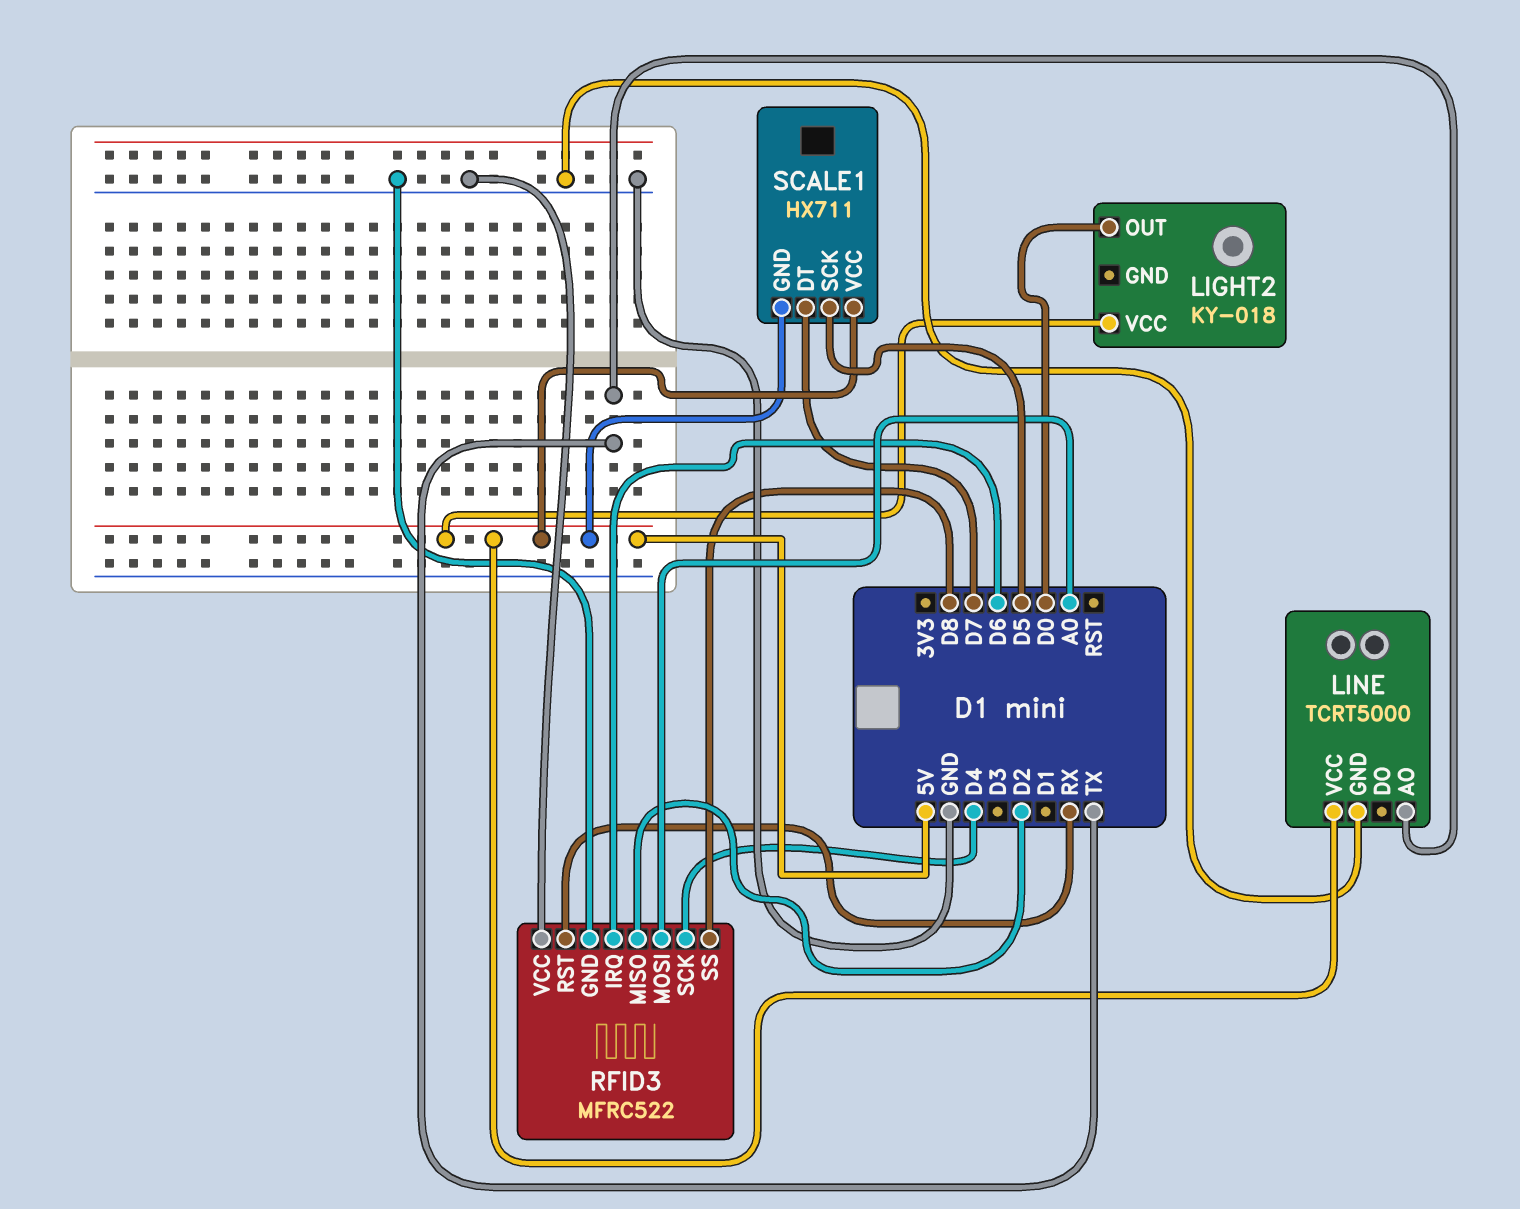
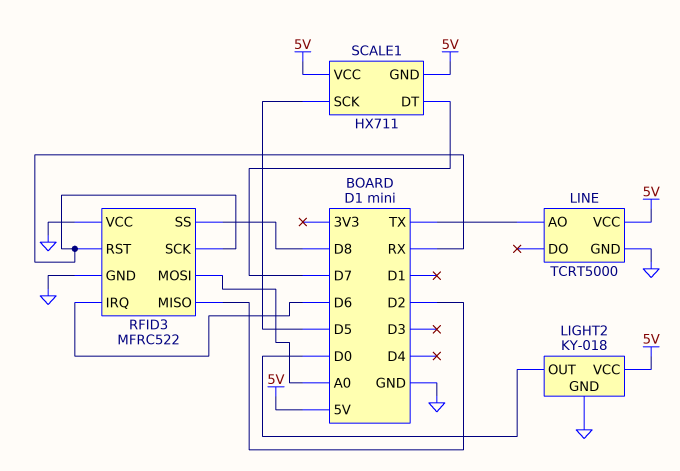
LIGHT2 pin GND: none -> GND
RFID3 pin SCK: D4 -> RX

